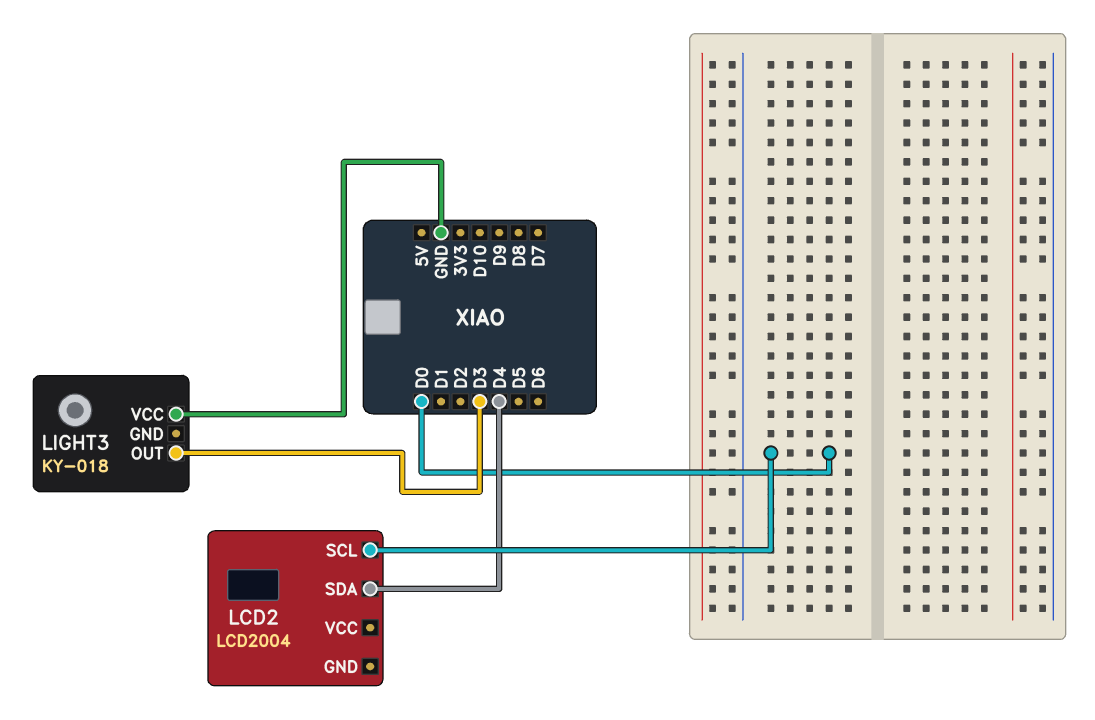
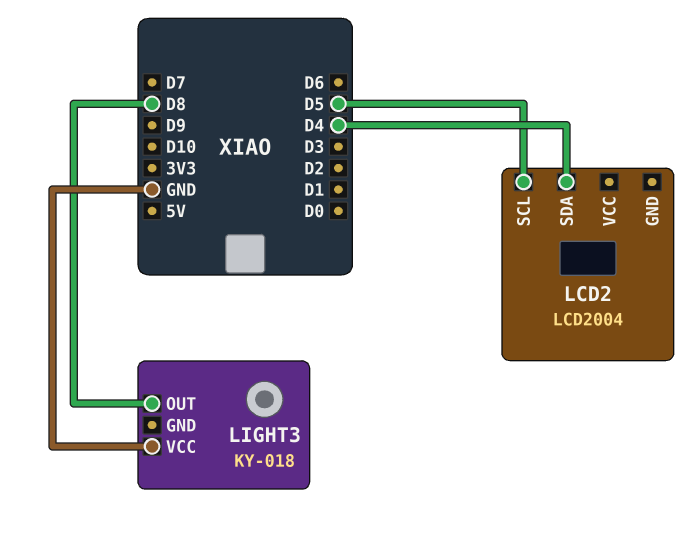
LCD2 pin SCL: D0 -> D5
LIGHT3 pin OUT: D3 -> D8

